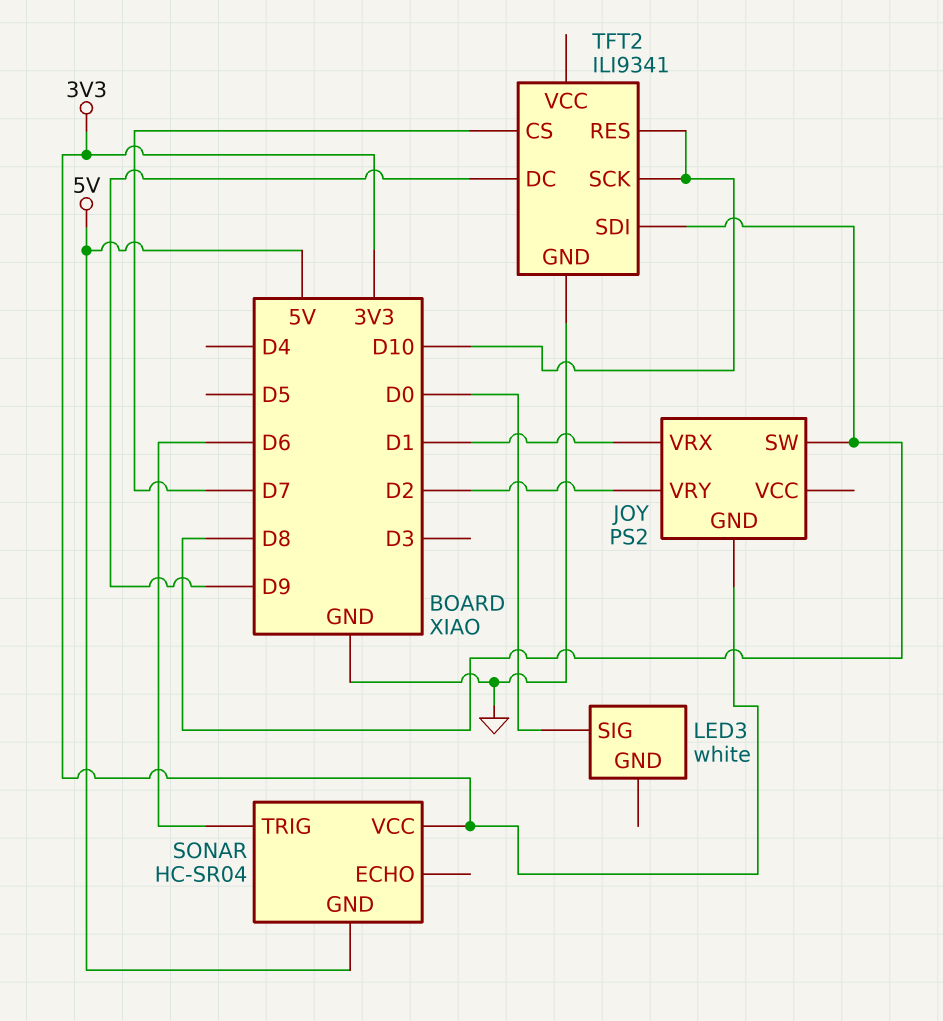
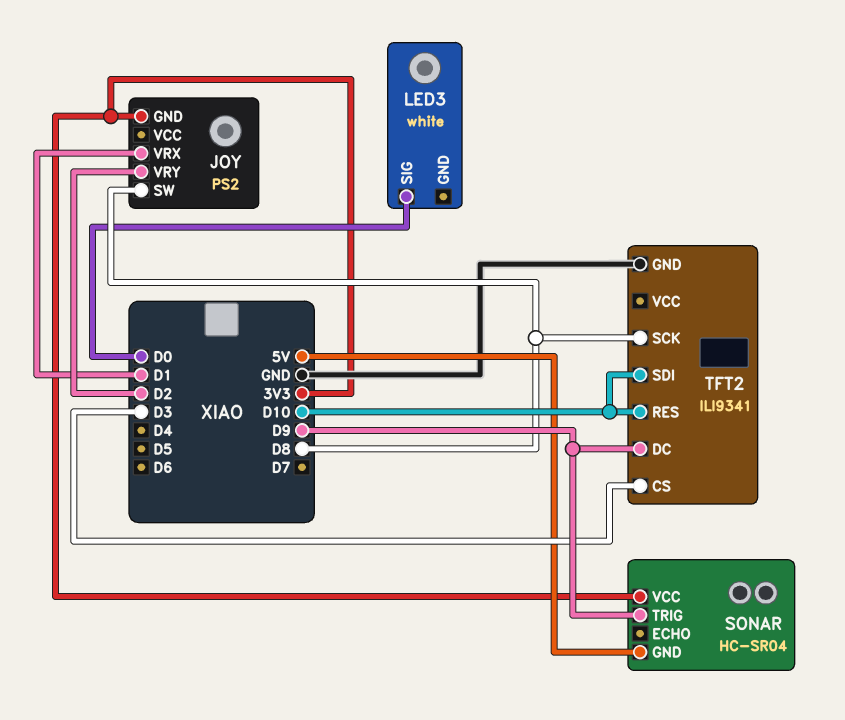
SONAR pin TRIG: D6 -> D9
TFT2 pin CS: D7 -> D3
TFT2 pin SCK: D10 -> D8
TFT2 pin SDI: D8 -> D10

